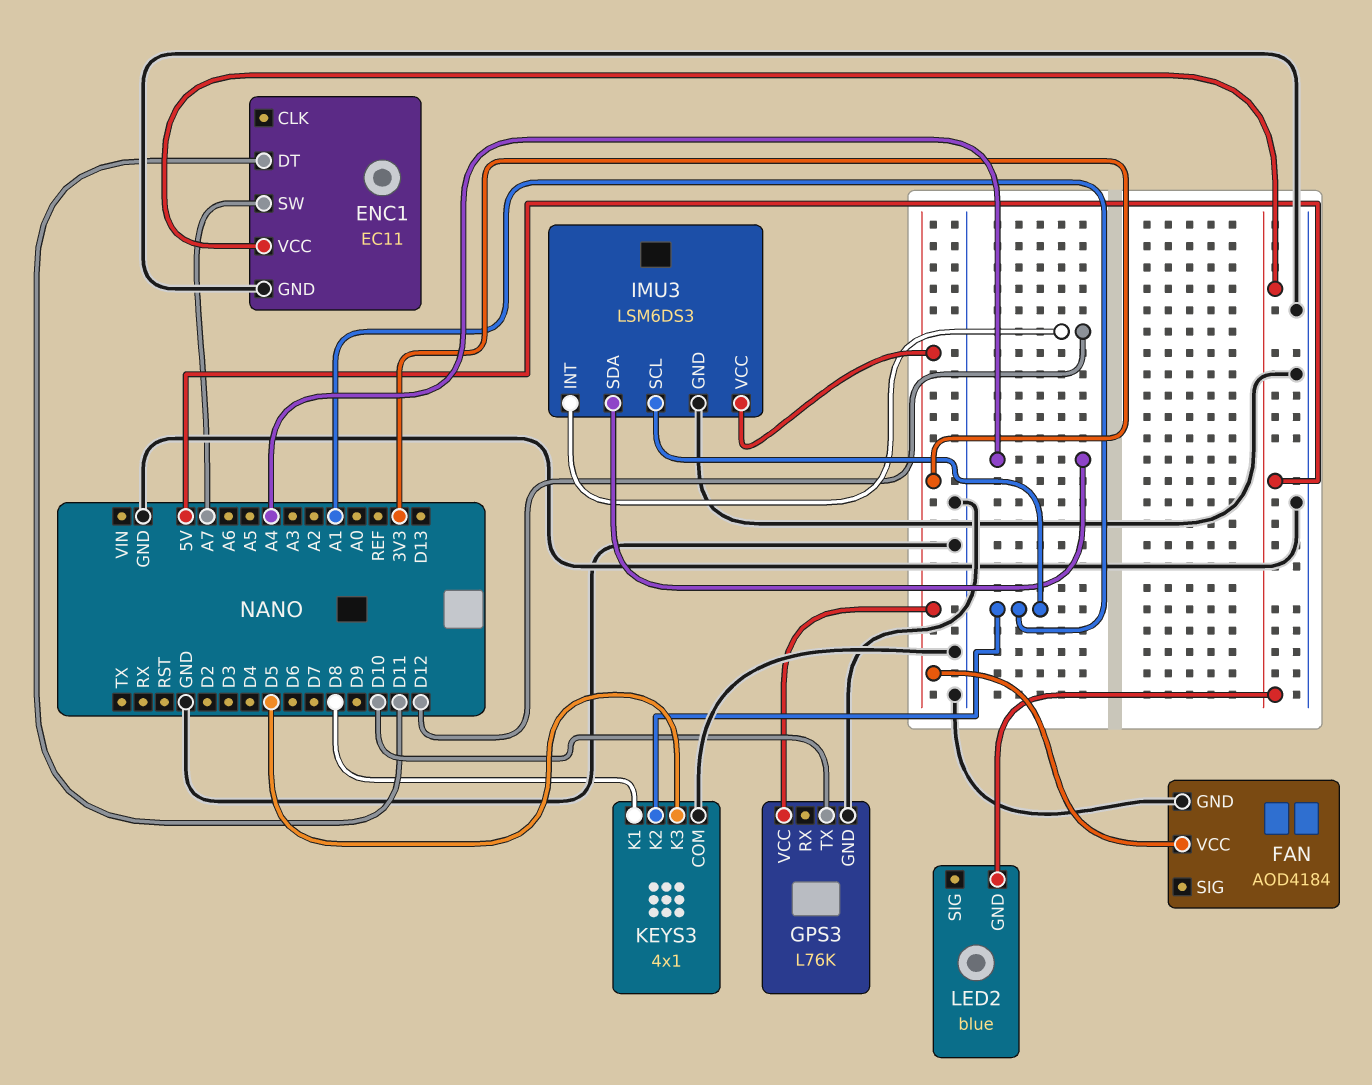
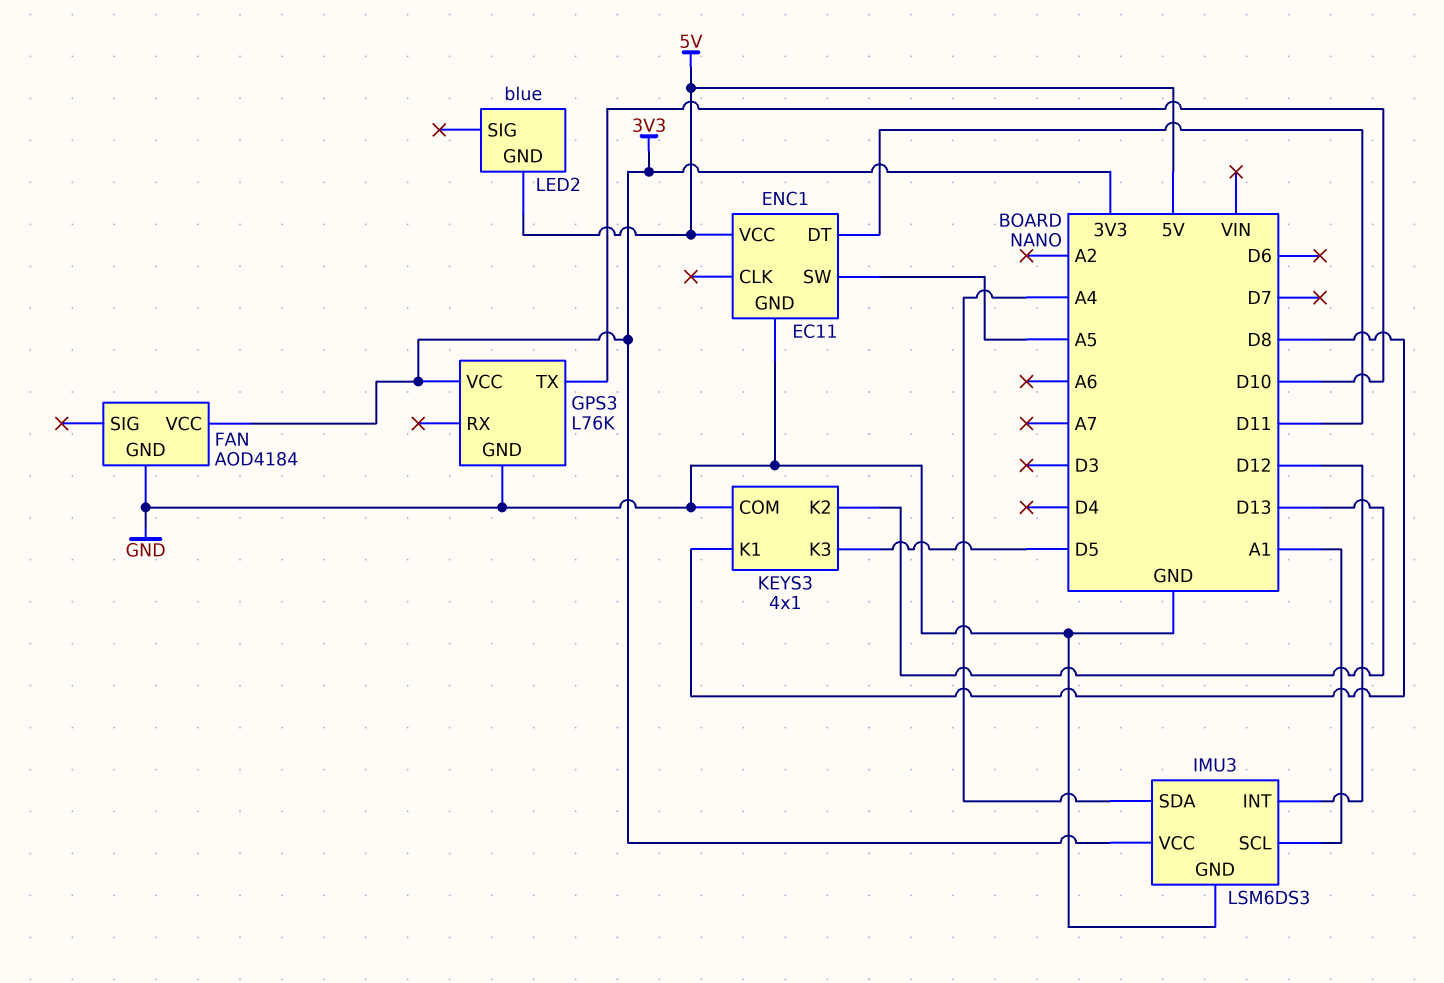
ENC1 pin SW: A7 -> A5
KEYS3 pin K2: A1 -> D13

